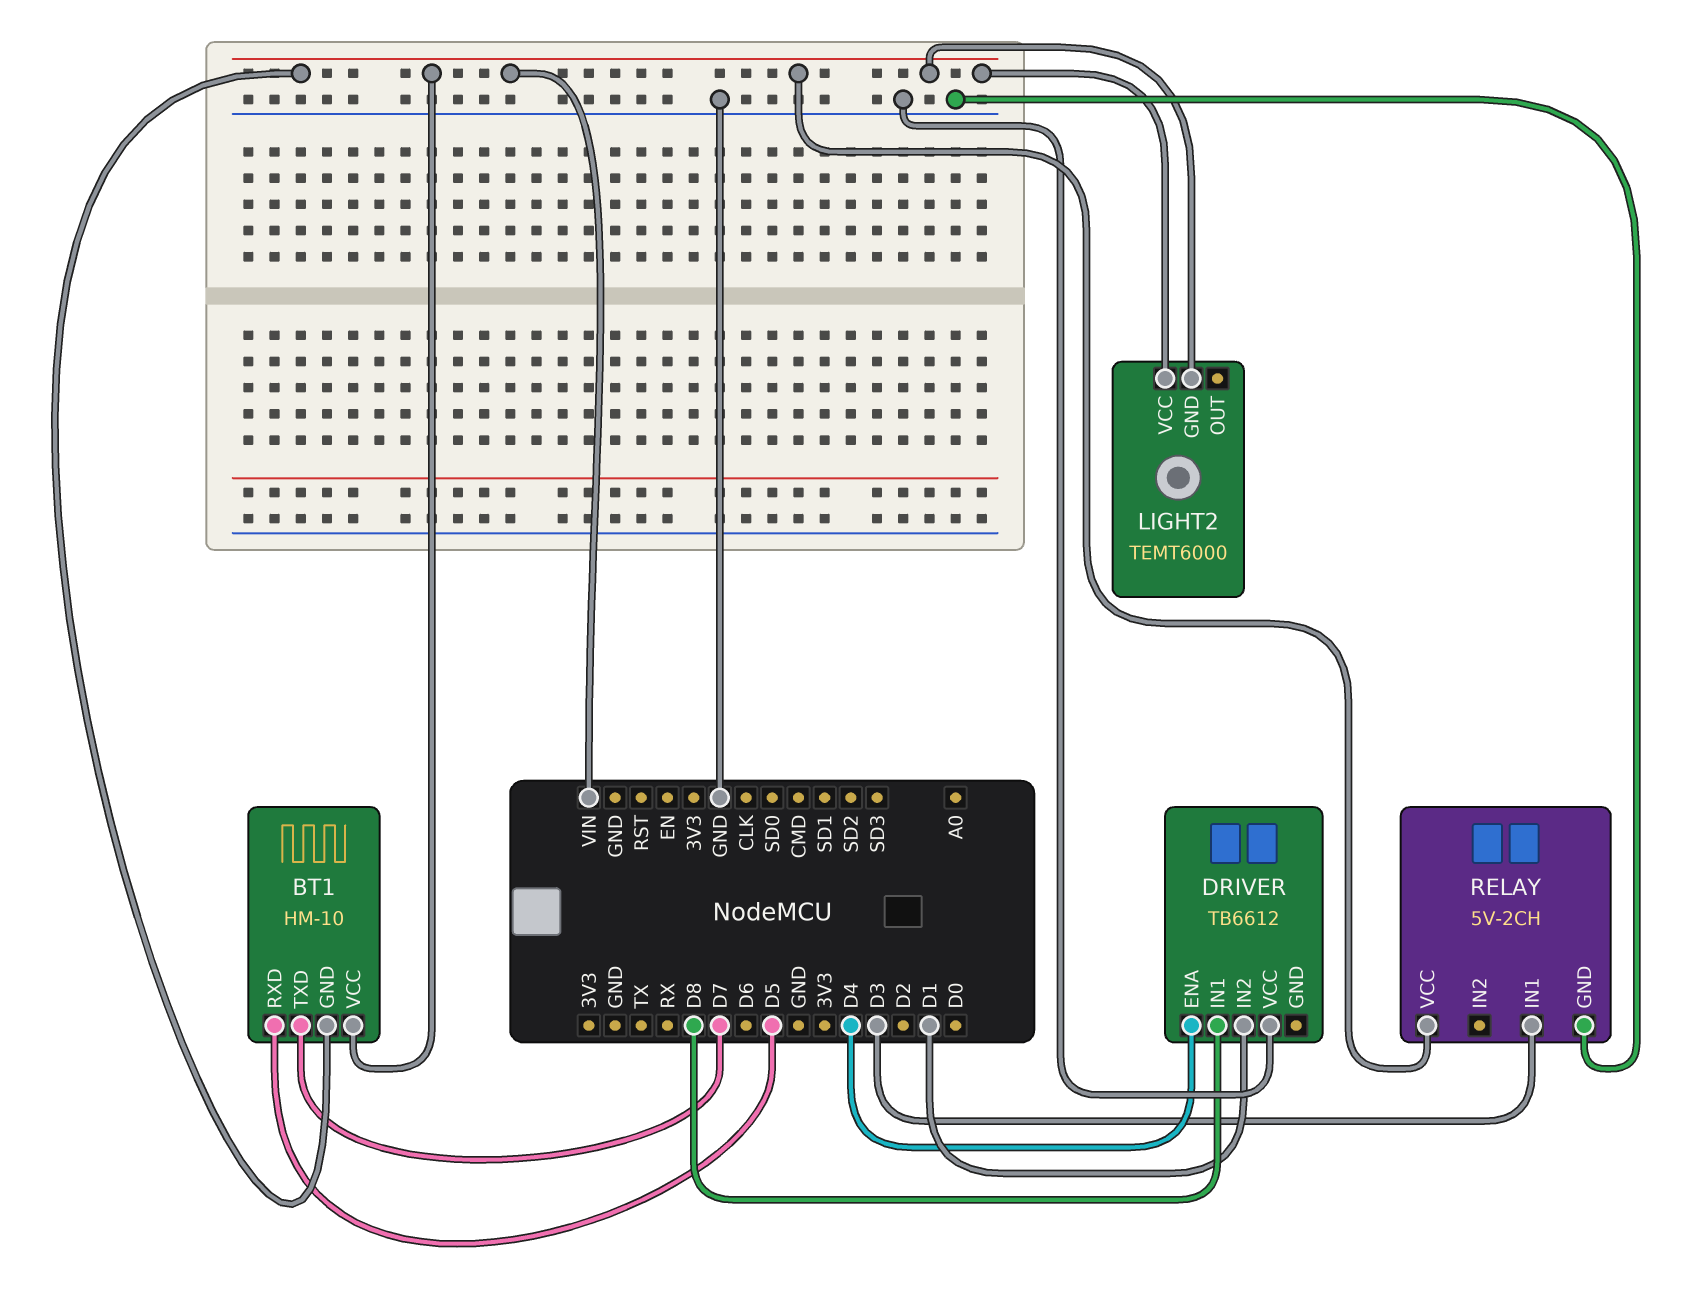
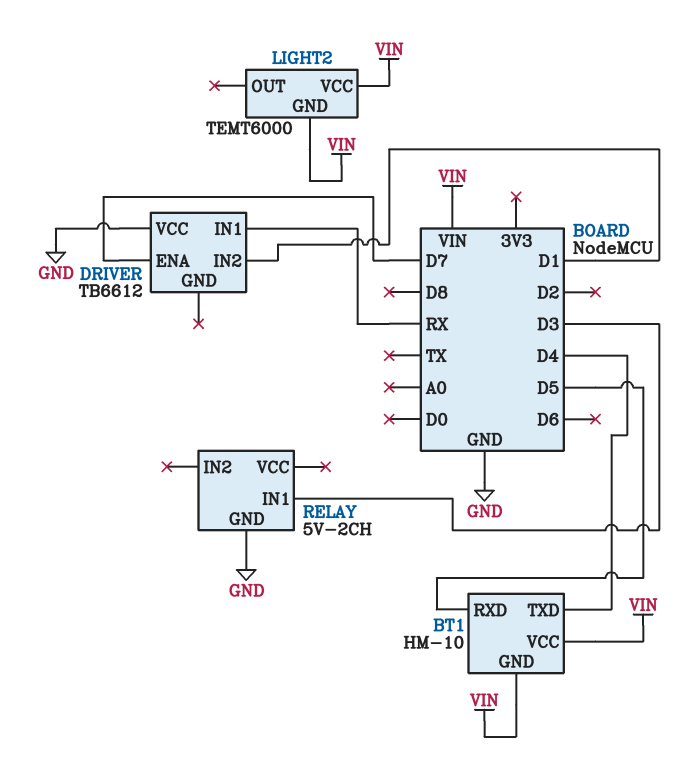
BT1 pin TXD: D7 -> D4
DRIVER pin ENA: D4 -> D7
DRIVER pin IN1: D8 -> RX
RELAY pin VCC: VIN -> none

